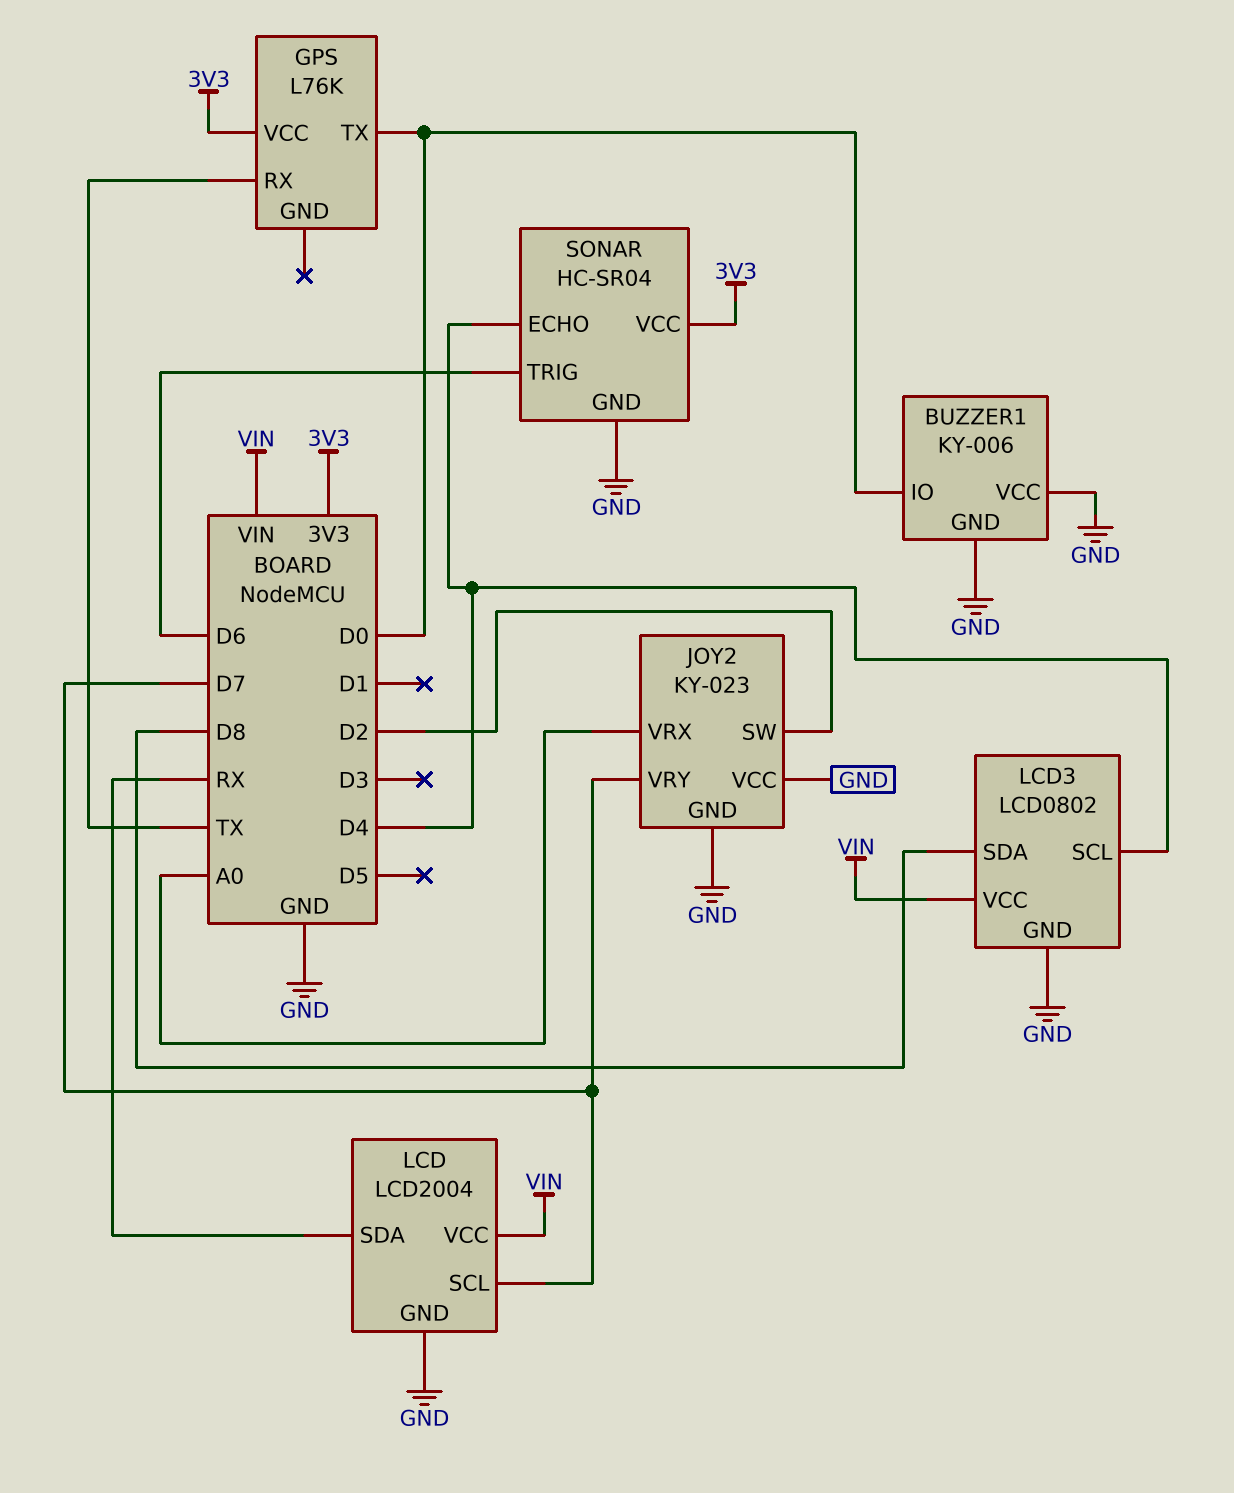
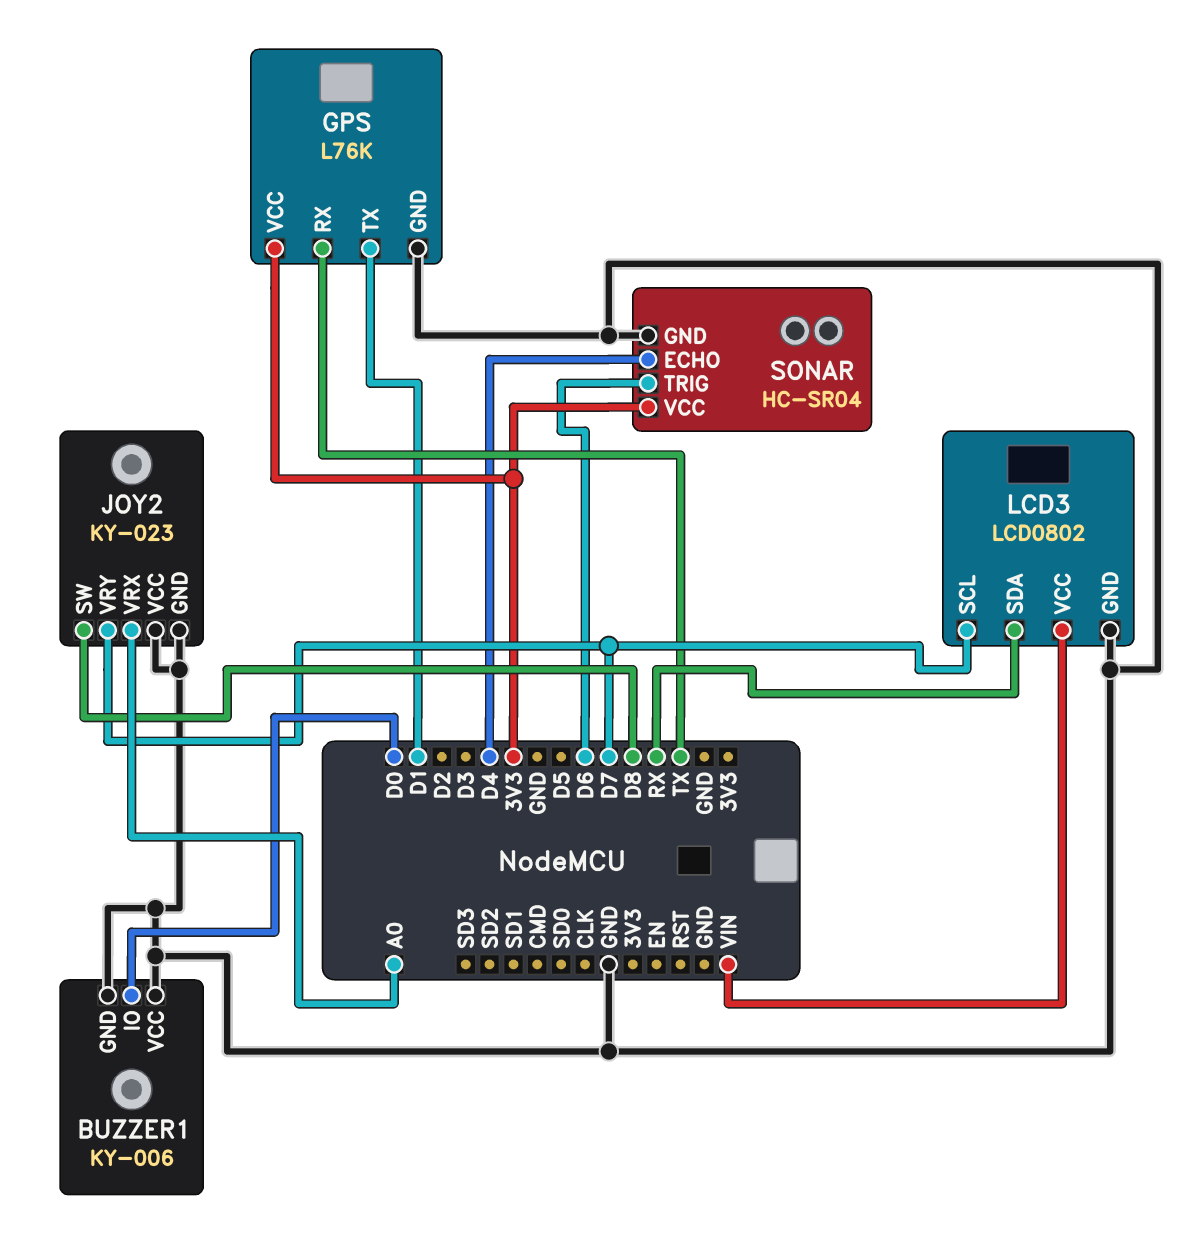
GPS pin GND: none -> GND
GPS pin TX: D0 -> D1
JOY2 pin SW: D2 -> D8
LCD: LCD2004 -> none
LCD pin GND: GND -> none
LCD pin SCL: D7 -> none
LCD pin SDA: RX -> none
LCD pin VCC: VIN -> none
LCD3 pin SCL: D4 -> D7
LCD3 pin SDA: D8 -> RX

